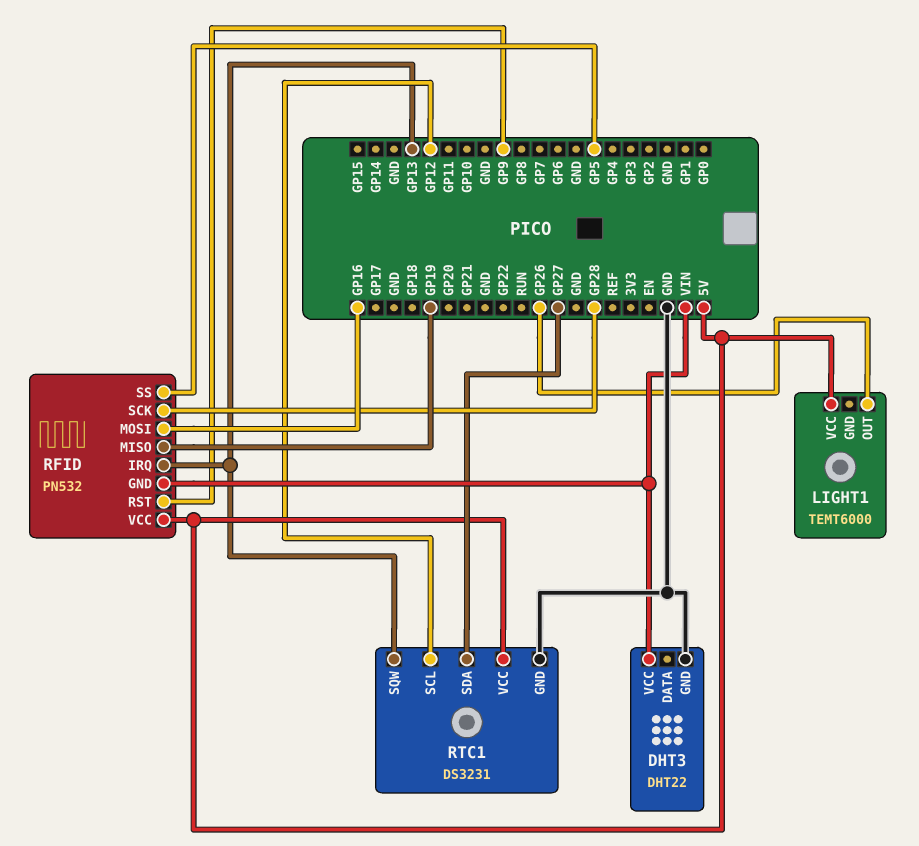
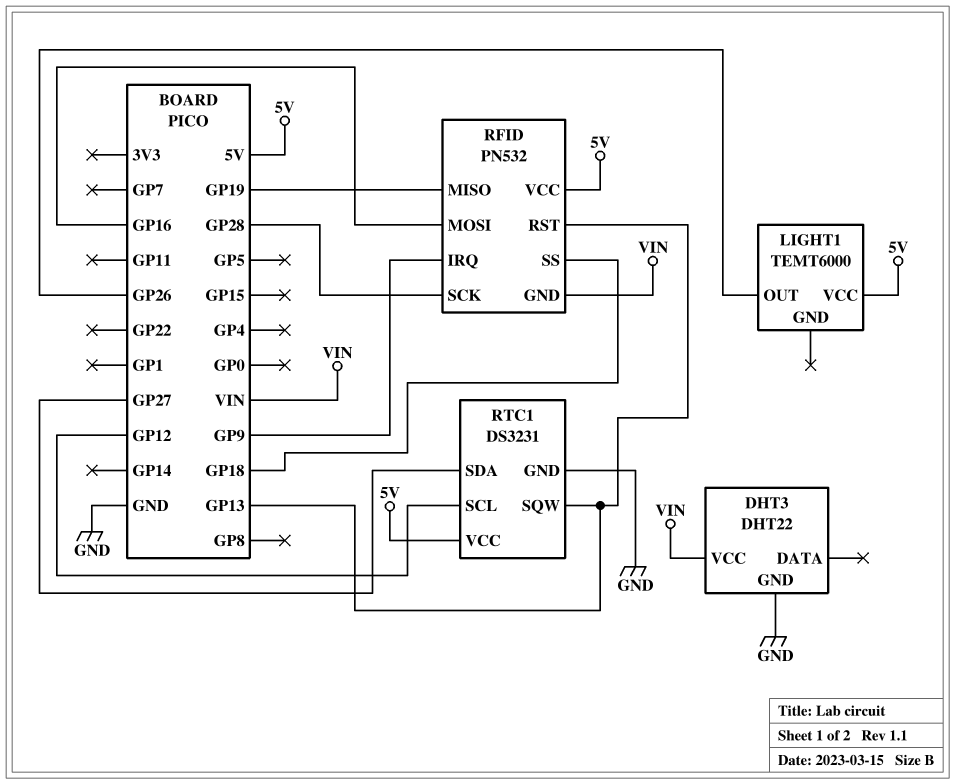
RFID pin IRQ: GP13 -> GP9
RFID pin RST: GP9 -> GP13
RFID pin SS: GP5 -> GP18

